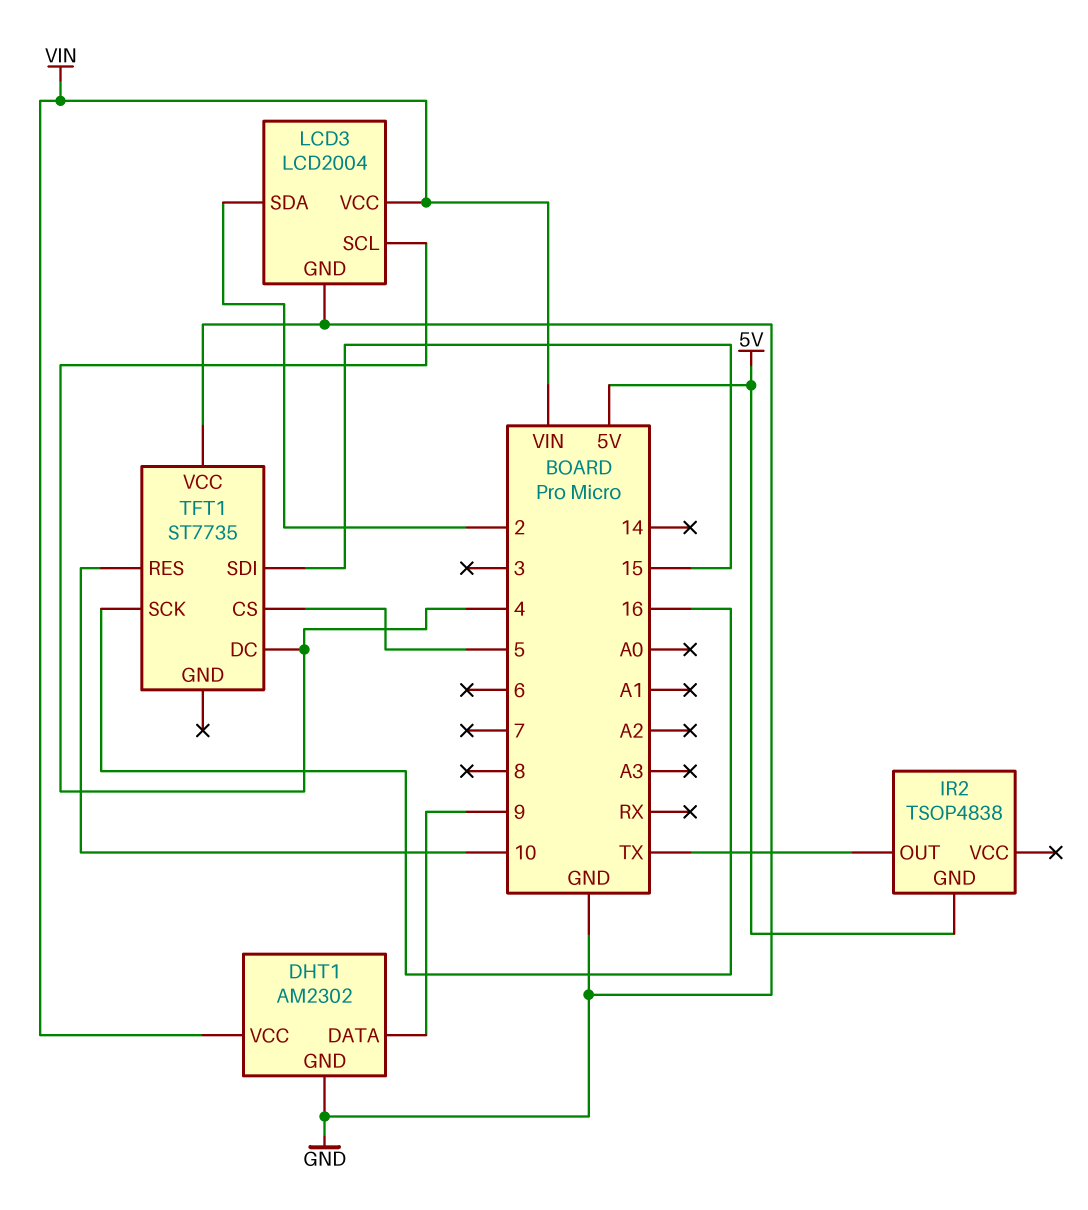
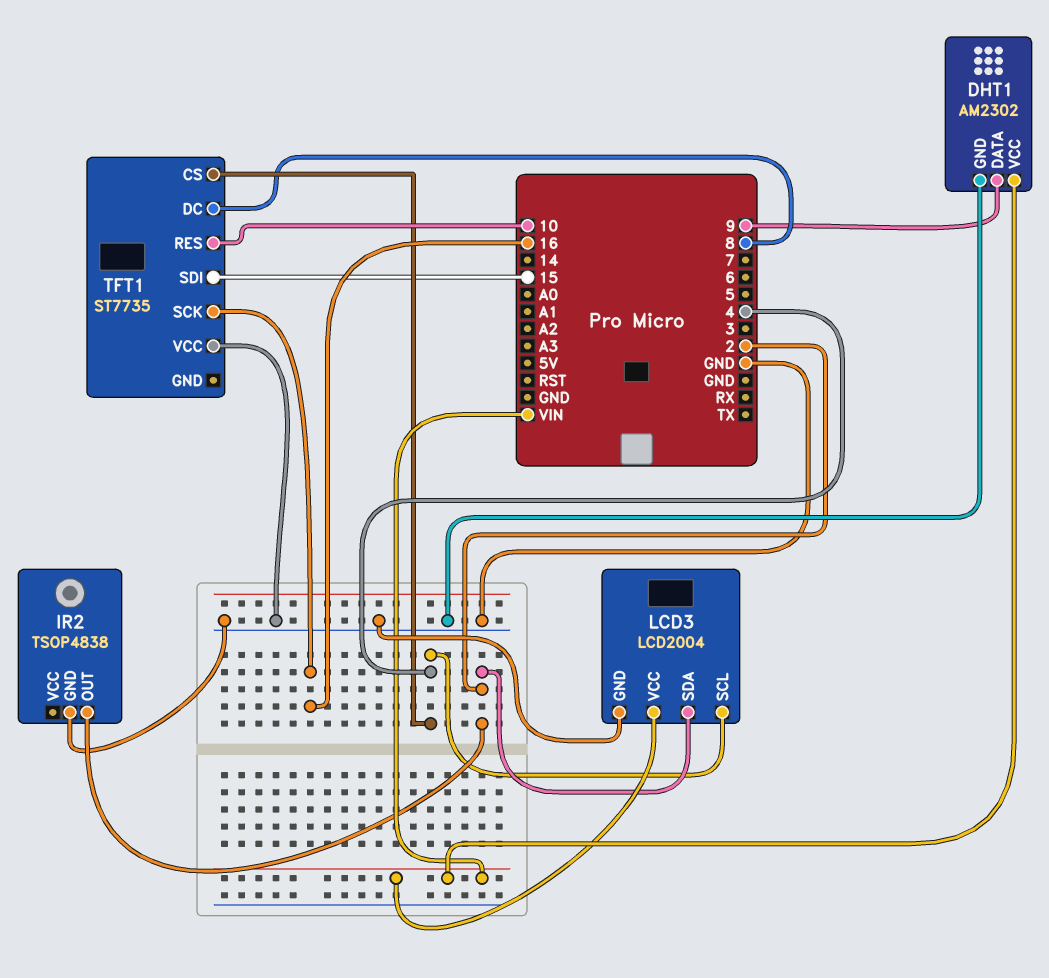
IR2 pin GND: 5V -> GND
IR2 pin OUT: TX -> 2
TFT1 pin CS: 5 -> 4
TFT1 pin DC: 4 -> 8

